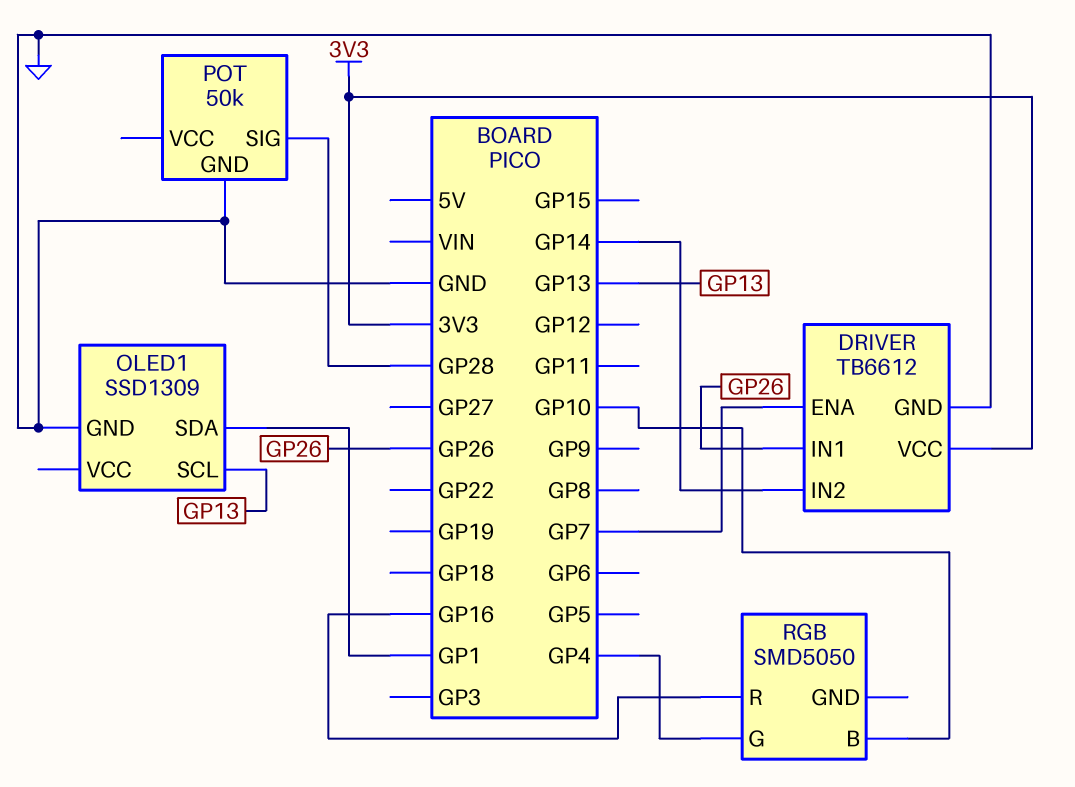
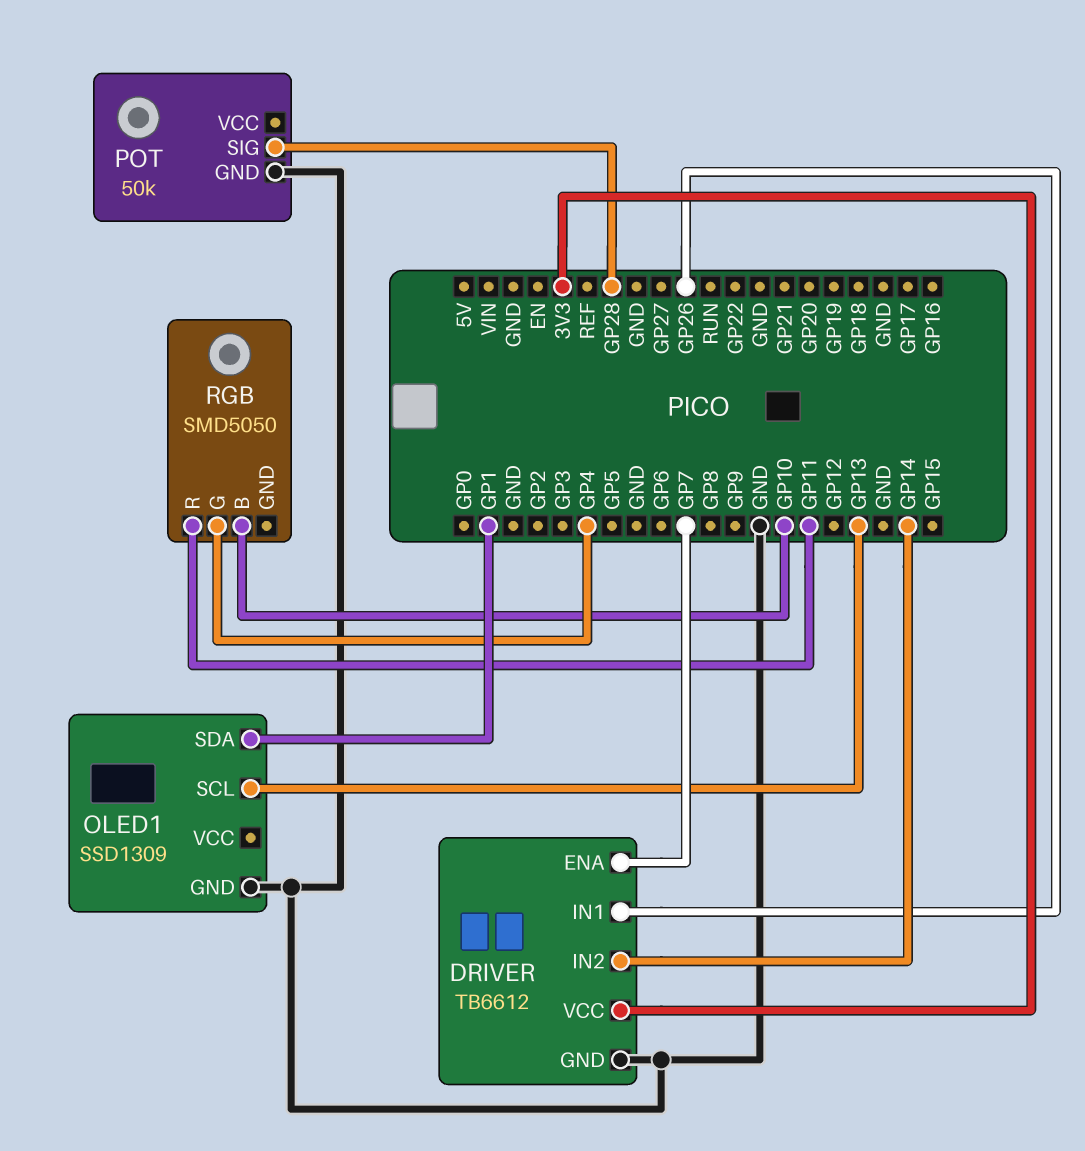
RGB pin R: GP16 -> GP11

